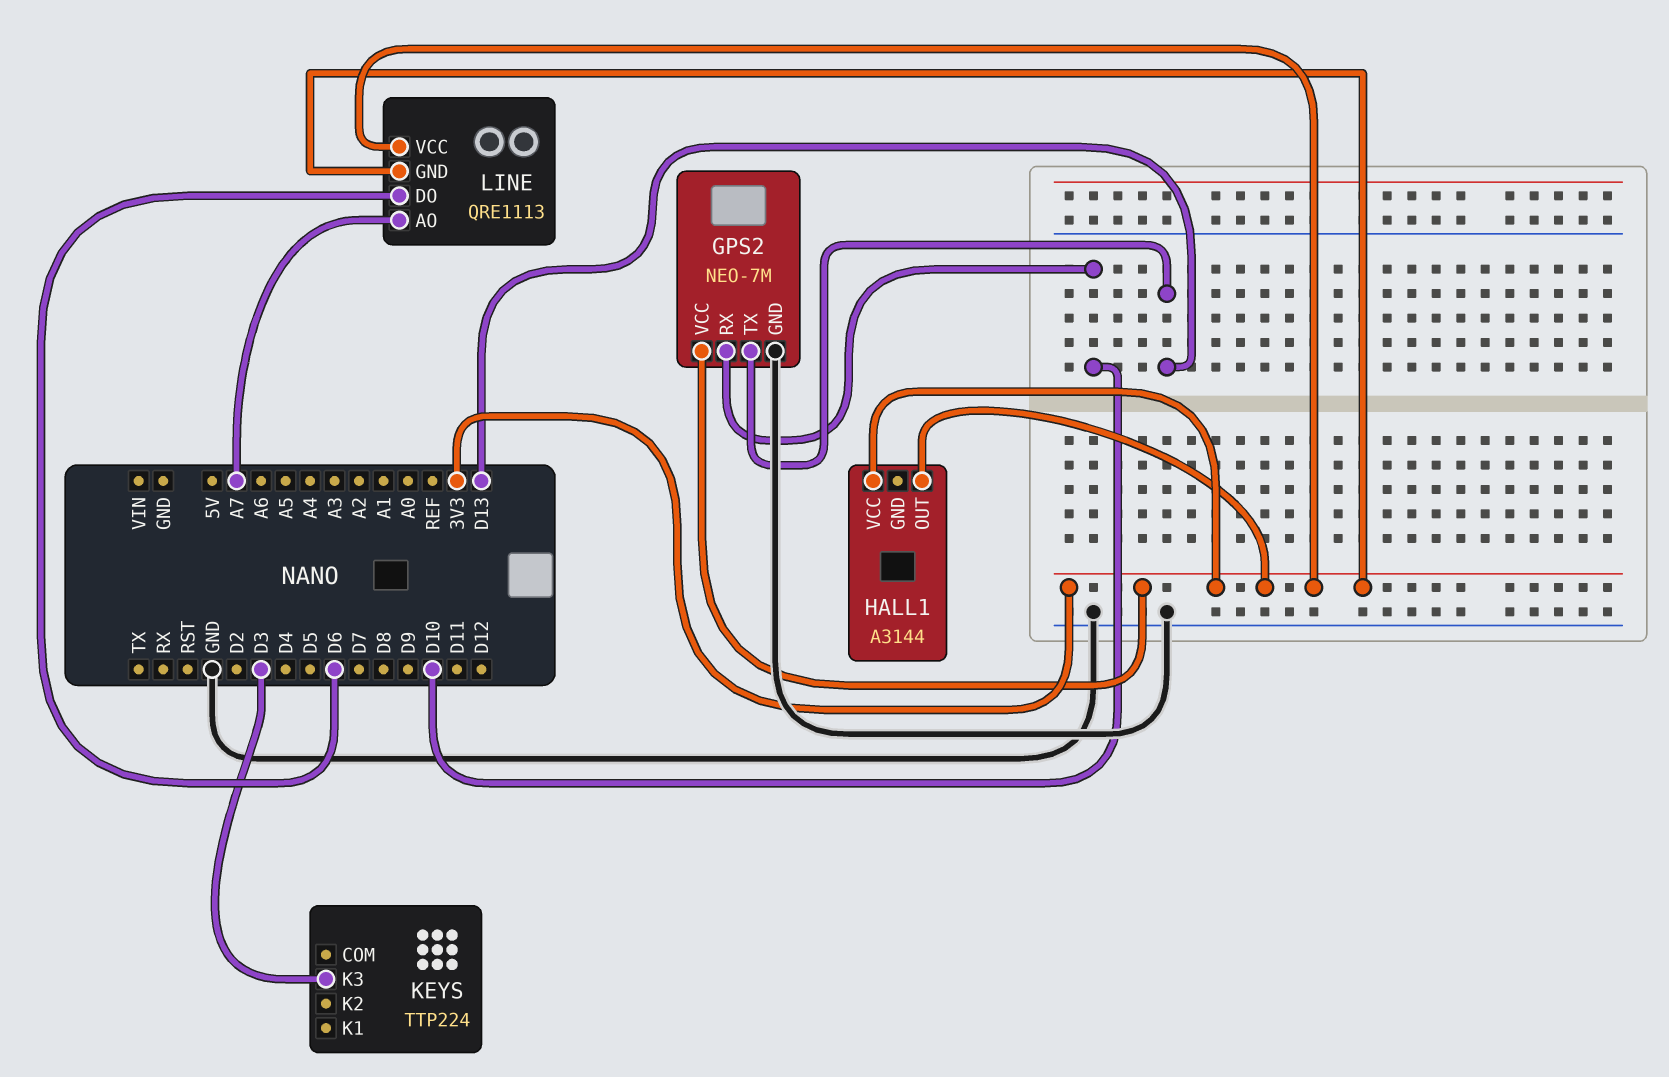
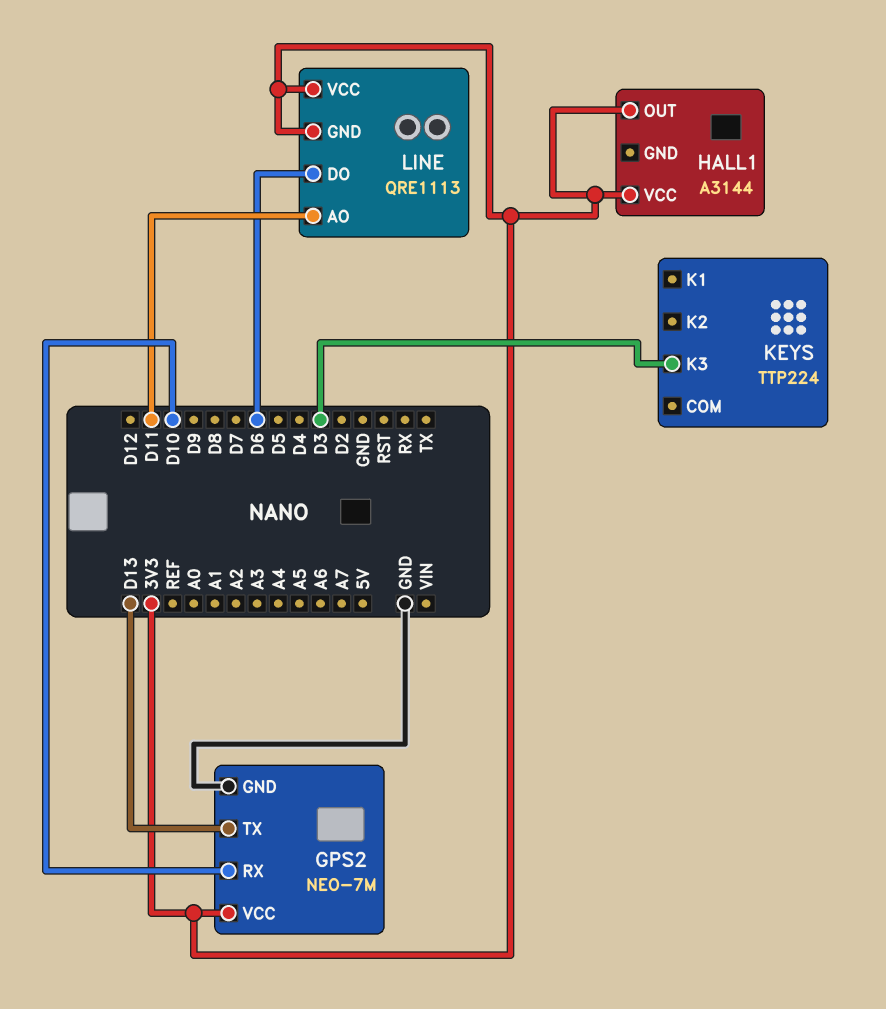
LINE pin AO: A7 -> D11

